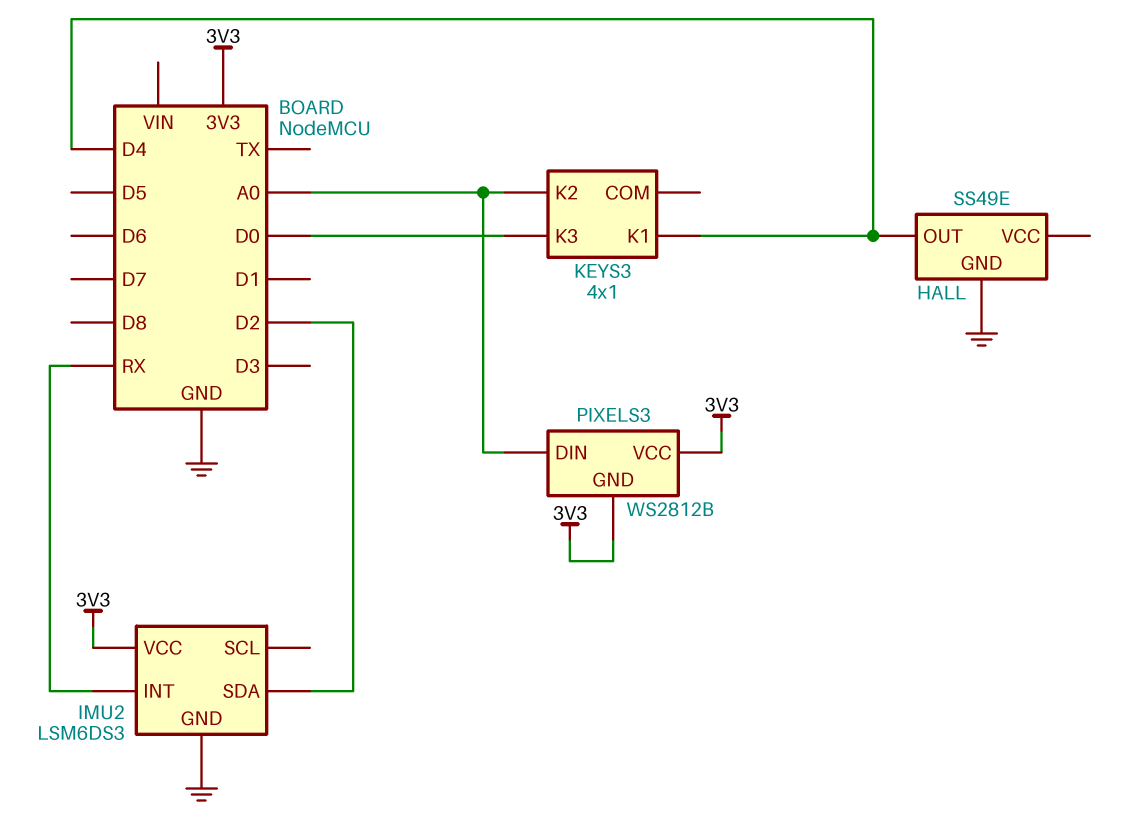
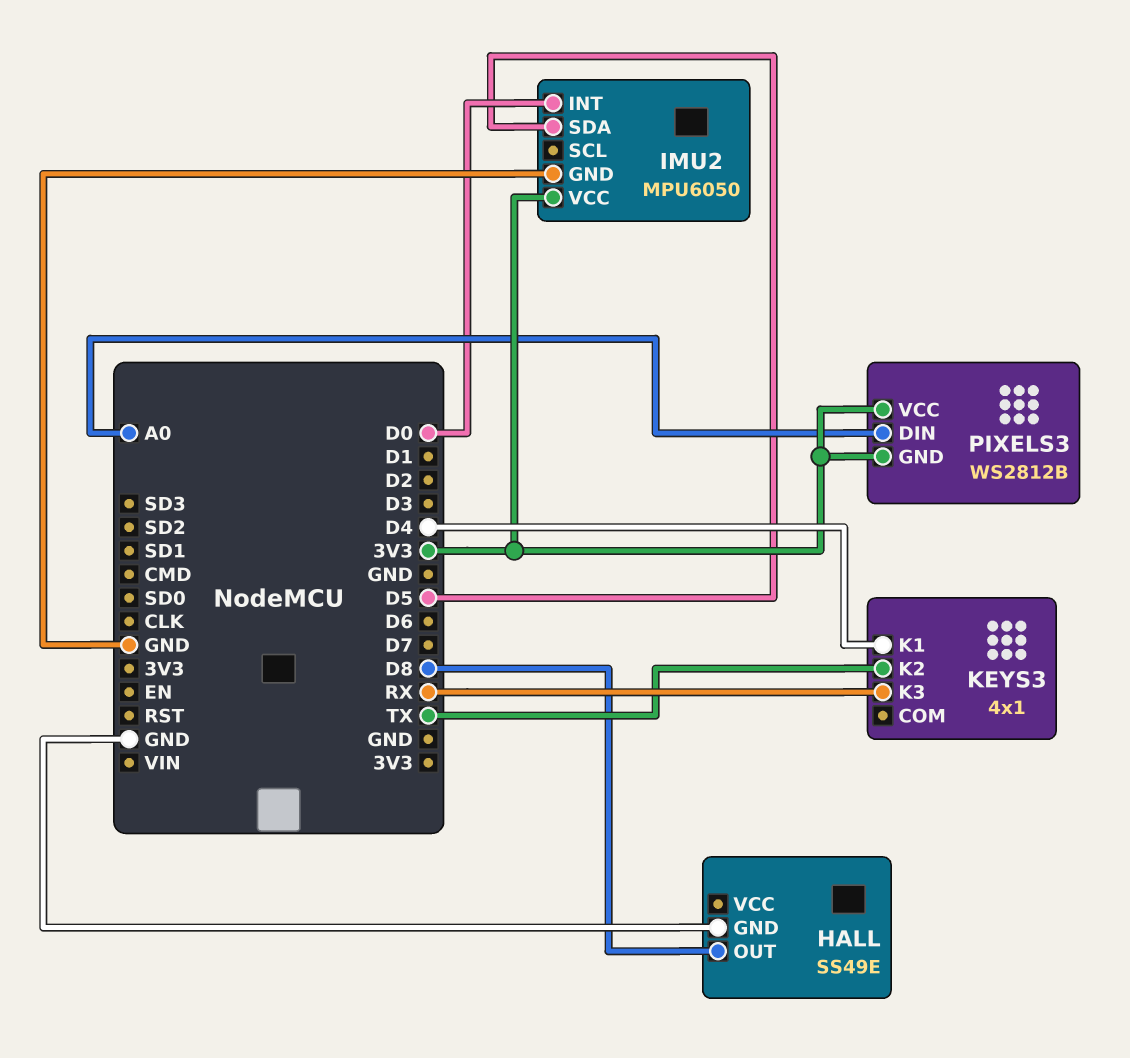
HALL pin OUT: D4 -> D8
IMU2: LSM6DS3 -> MPU6050
IMU2 pin INT: RX -> D0
IMU2 pin SDA: D2 -> D5
KEYS3 pin K2: A0 -> TX
KEYS3 pin K3: D0 -> RX

